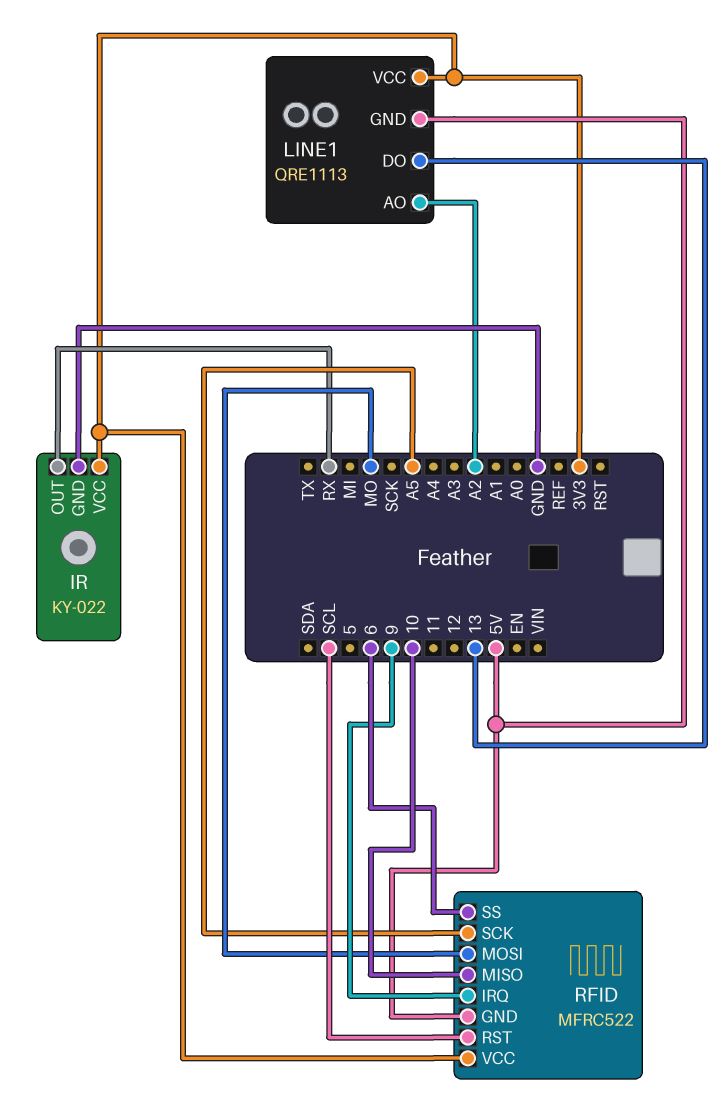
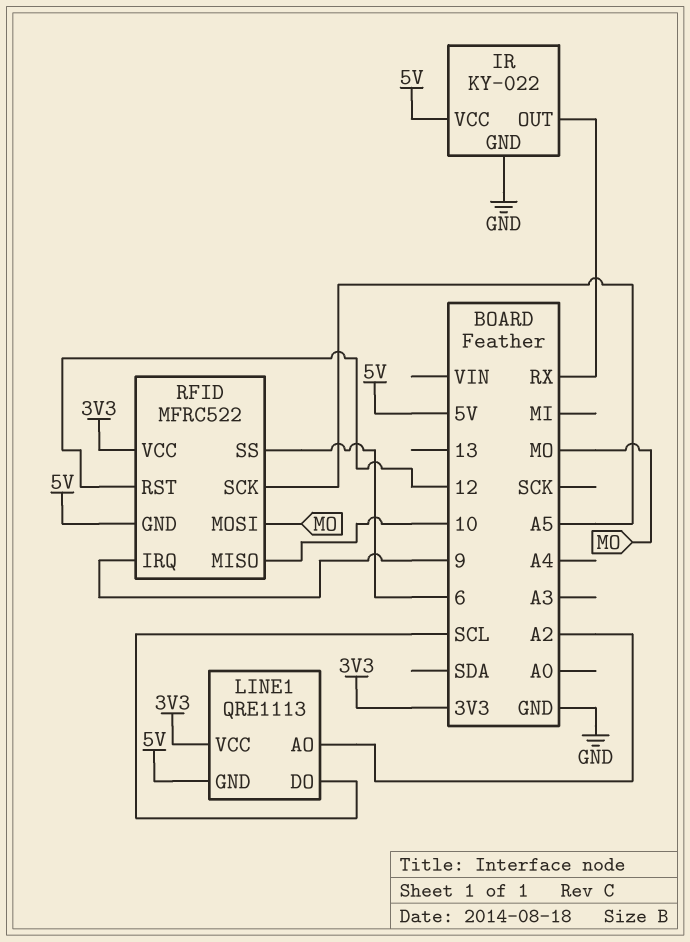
IR pin VCC: 3V3 -> 5V
LINE1 pin DO: 13 -> SCL
RFID pin RST: SCL -> 12

